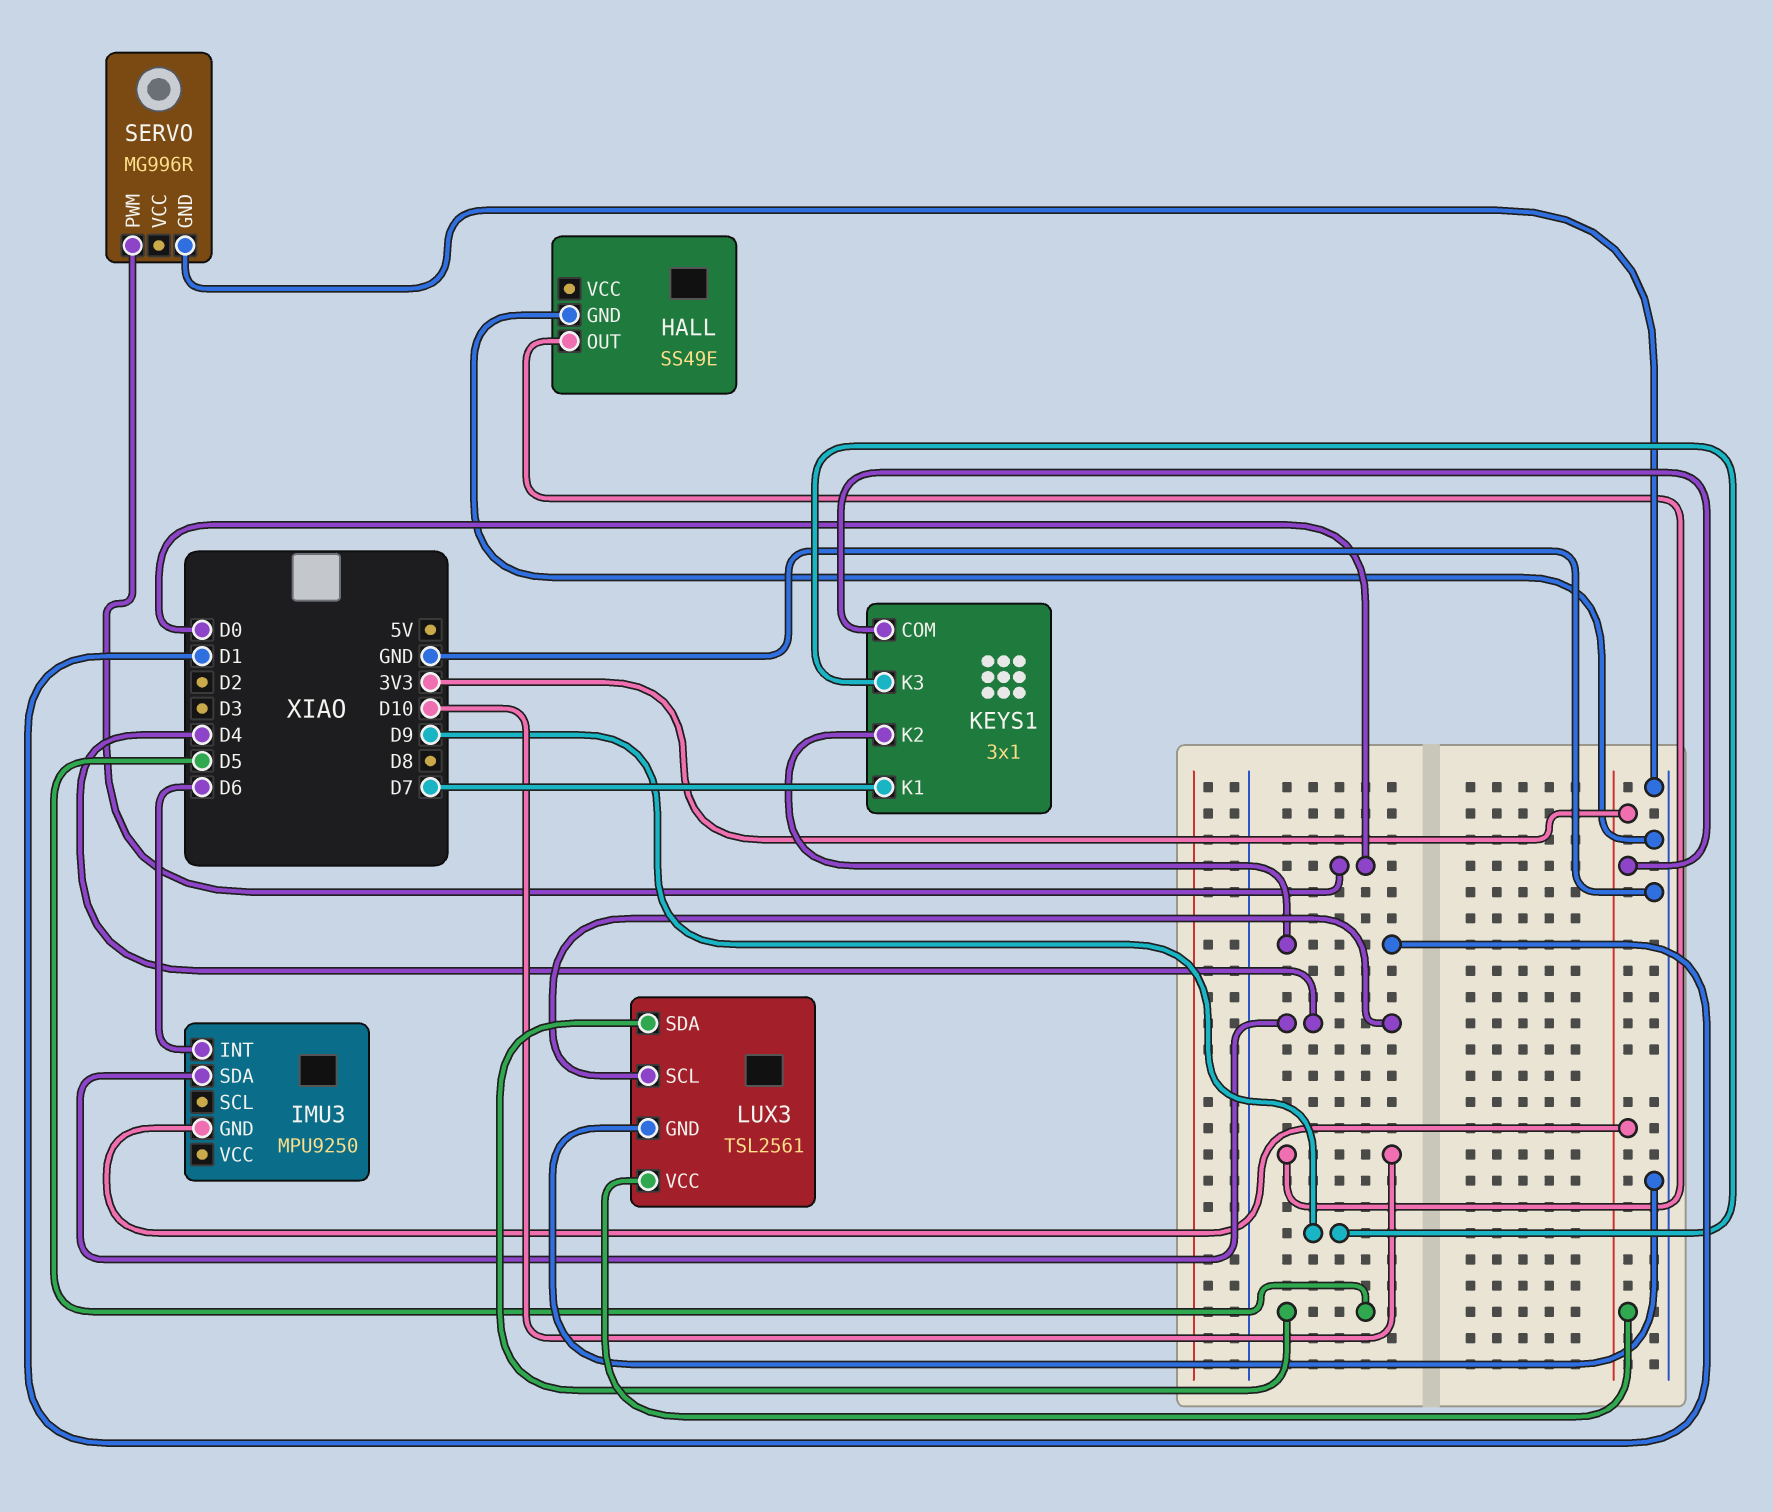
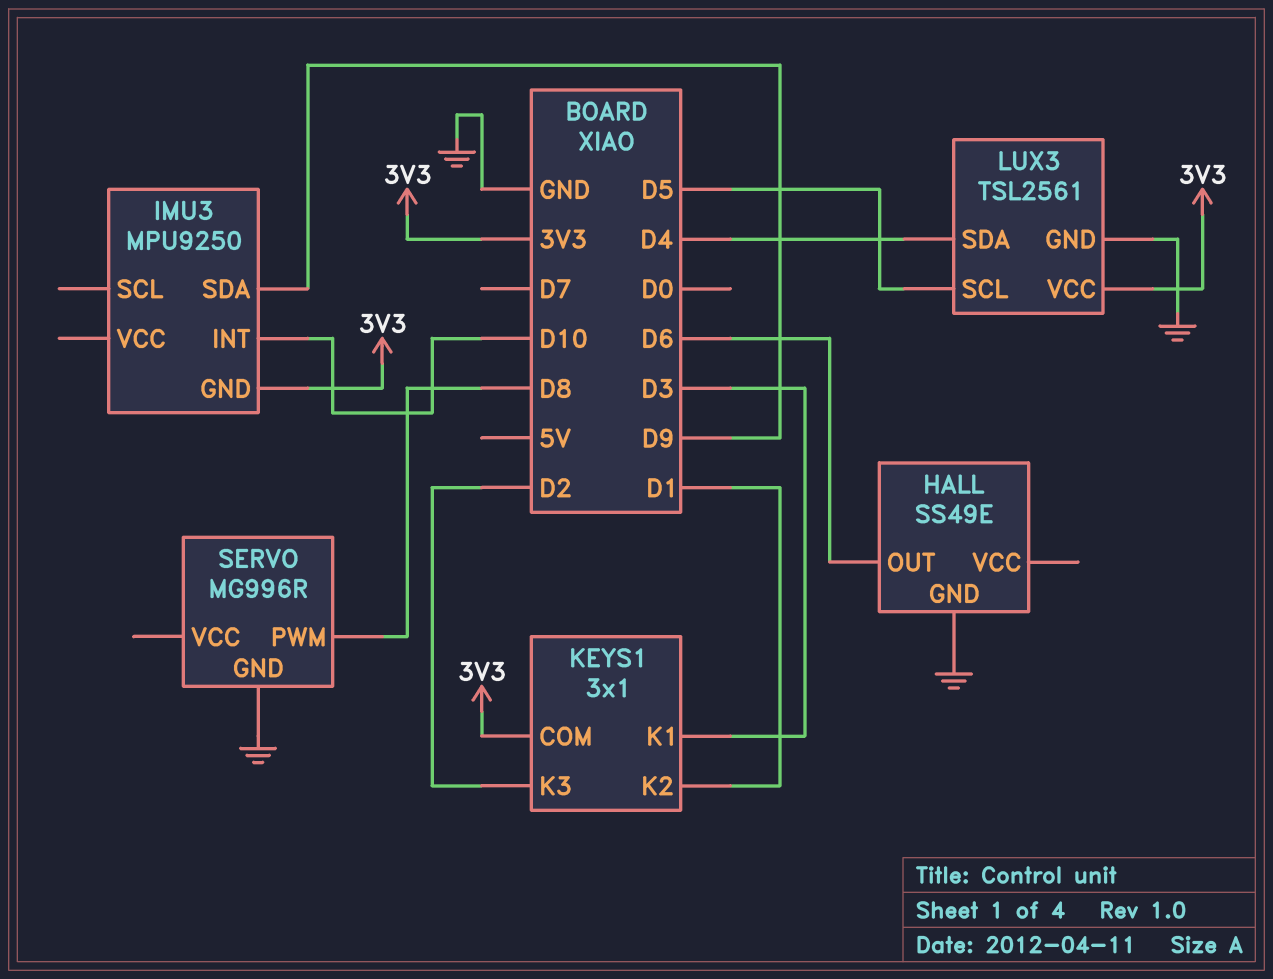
HALL pin OUT: D10 -> D6
IMU3 pin INT: D6 -> D10
IMU3 pin SDA: D4 -> D9
KEYS1 pin K1: D7 -> D3
KEYS1 pin K3: D9 -> D2
LUX3 pin SCL: D4 -> D5
LUX3 pin SDA: D5 -> D4
SERVO pin PWM: D0 -> D8

